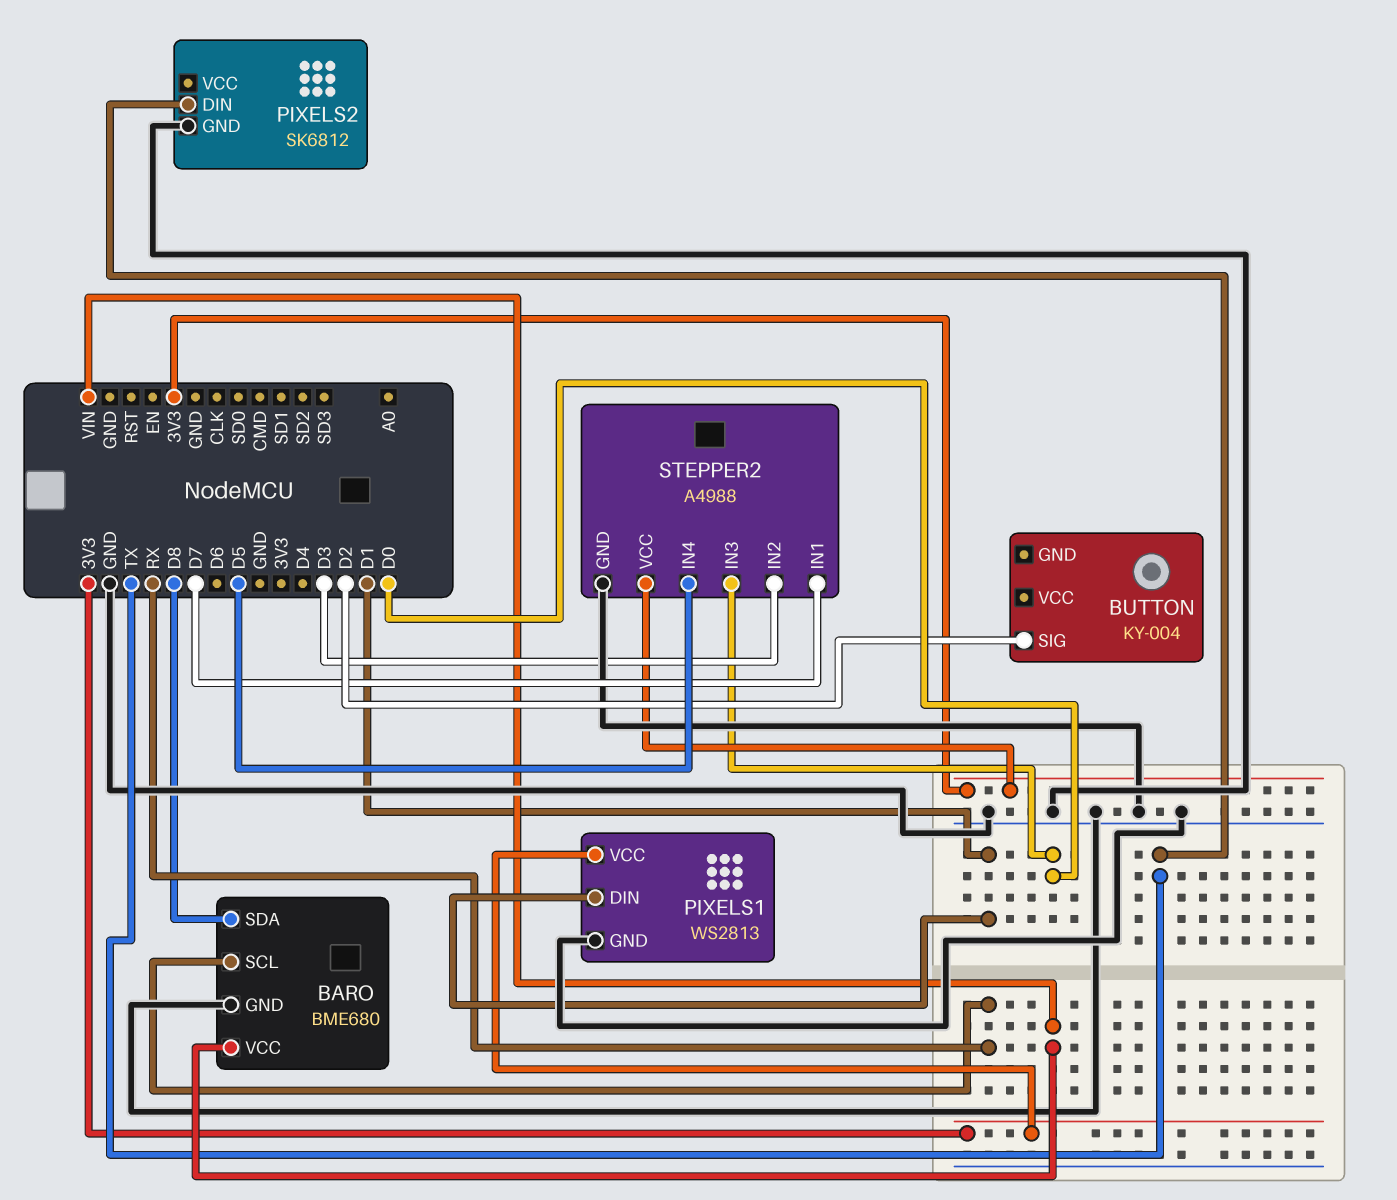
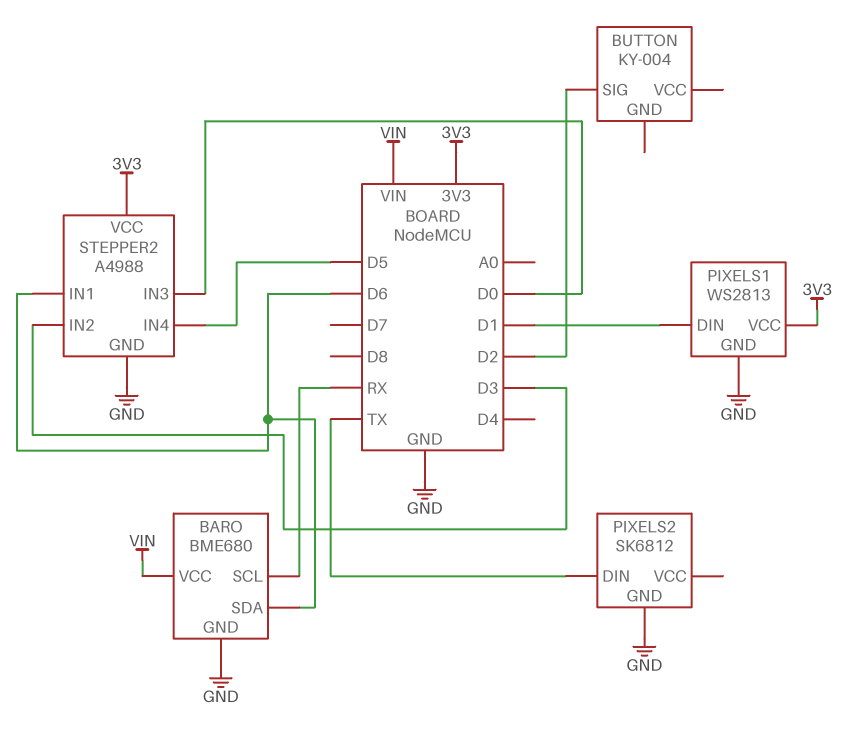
BARO pin SDA: D8 -> D6
STEPPER2 pin IN1: D7 -> D6

